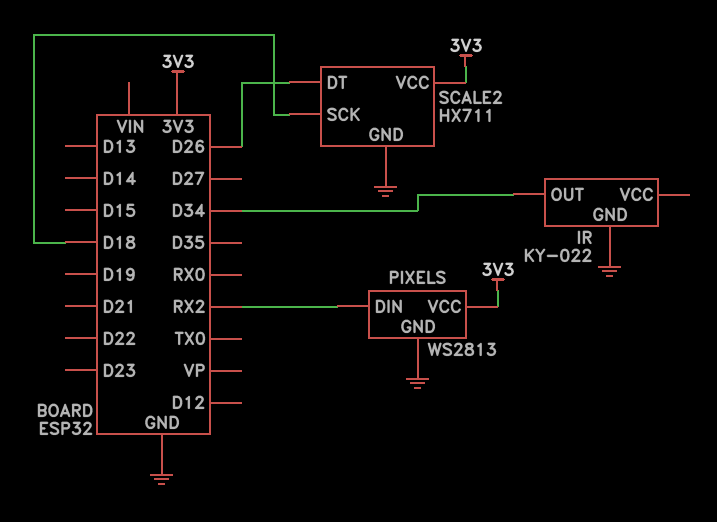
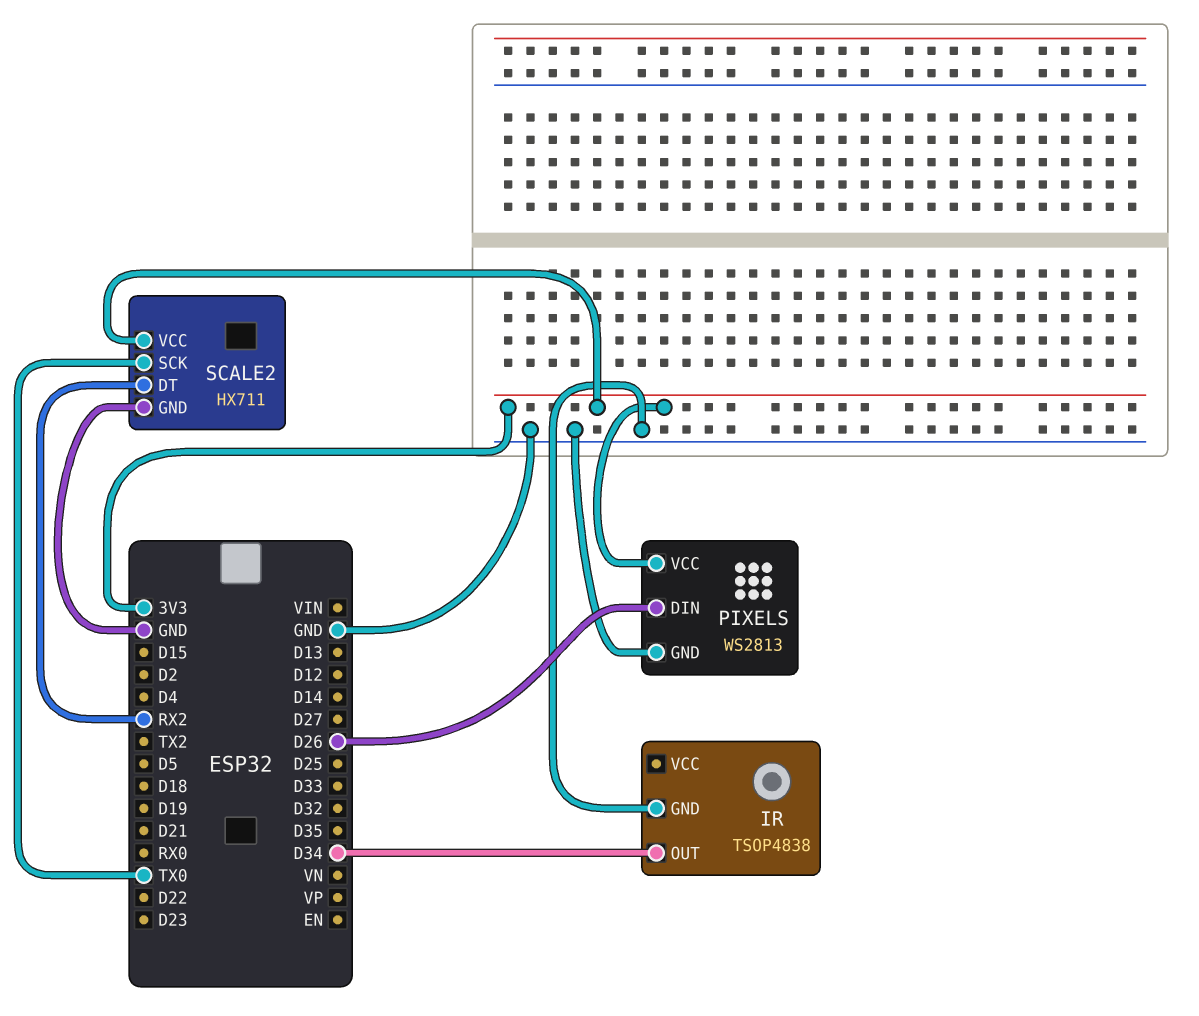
IR: KY-022 -> TSOP4838
PIXELS pin DIN: RX2 -> D26
SCALE2 pin DT: D26 -> RX2
SCALE2 pin SCK: D18 -> TX0

